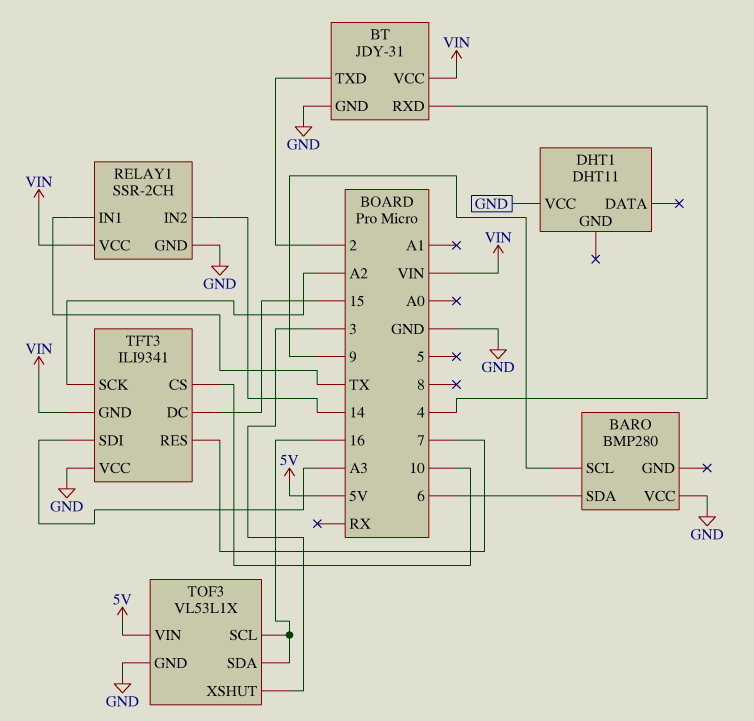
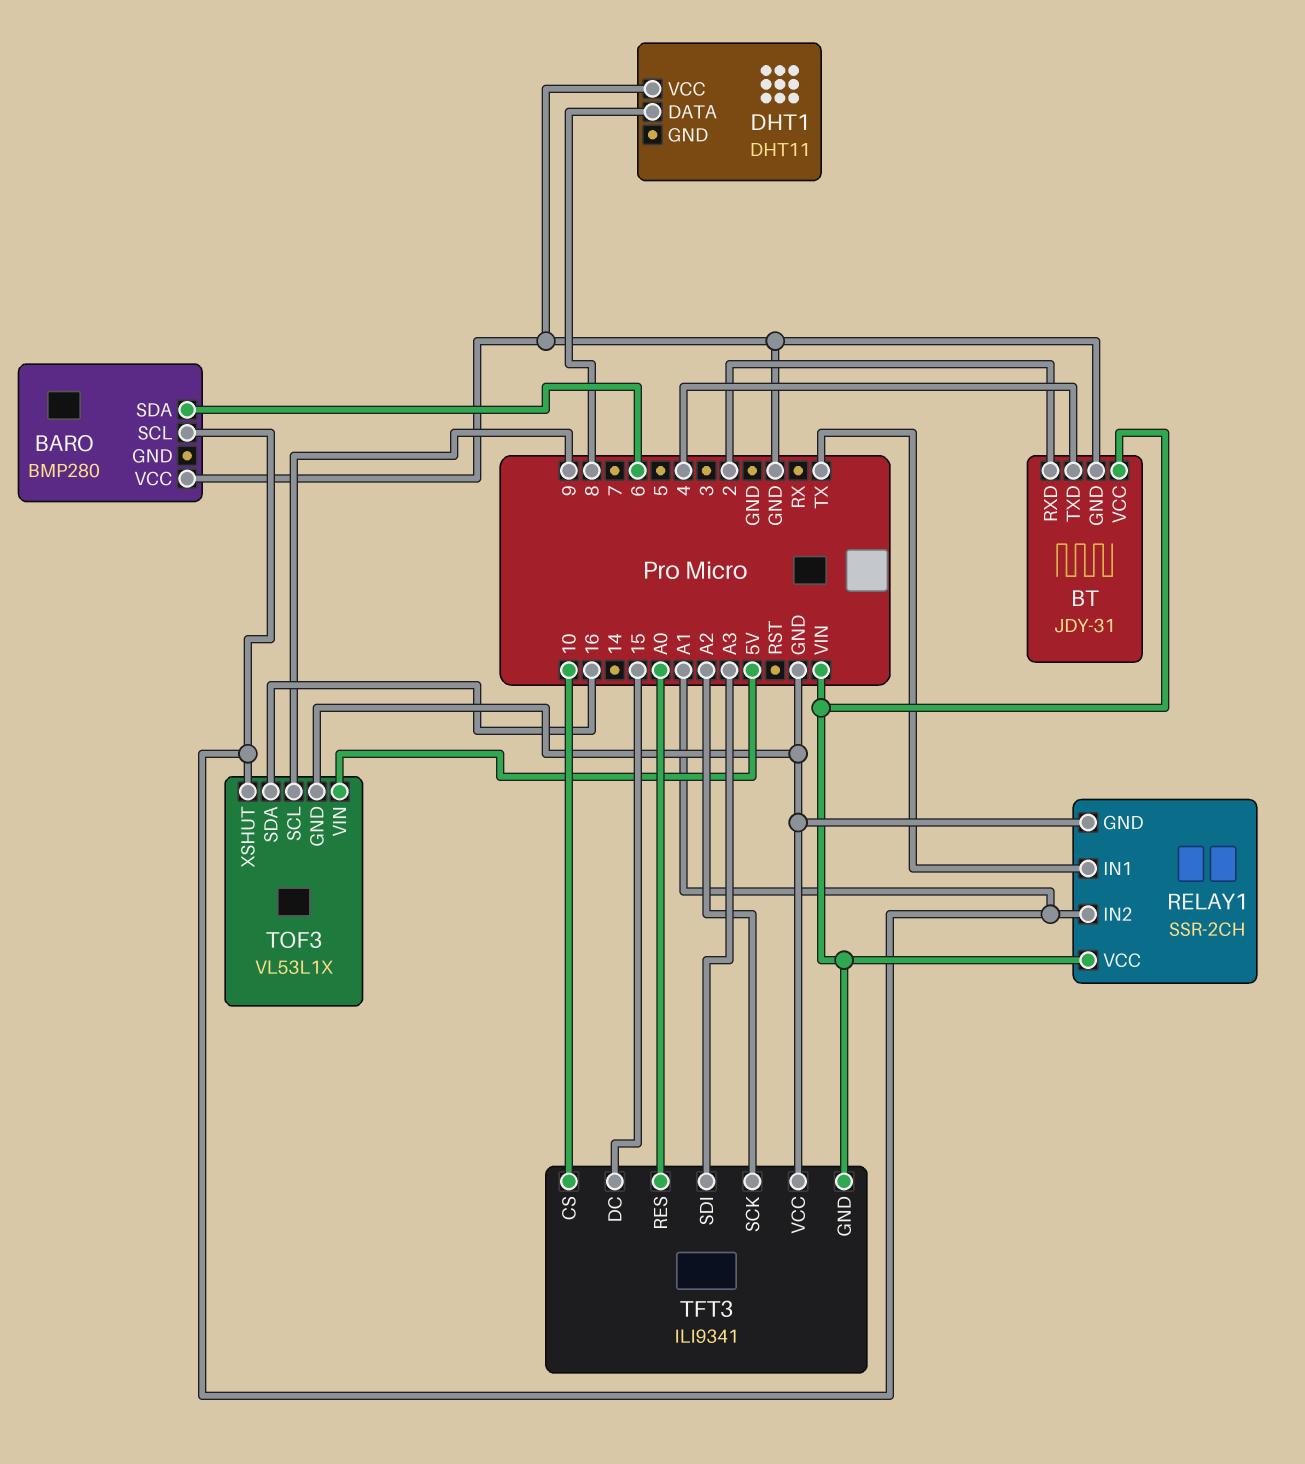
BARO pin SCL: 9 -> A1
BT pin RXD: 4 -> 2
BT pin TXD: 2 -> 4
DHT1 pin DATA: none -> 8
RELAY1 pin IN2: 14 -> A1
TFT3 pin RES: 7 -> A0
TOF3 pin SCL: 16 -> 9
TOF3 pin XSHUT: 3 -> A1

